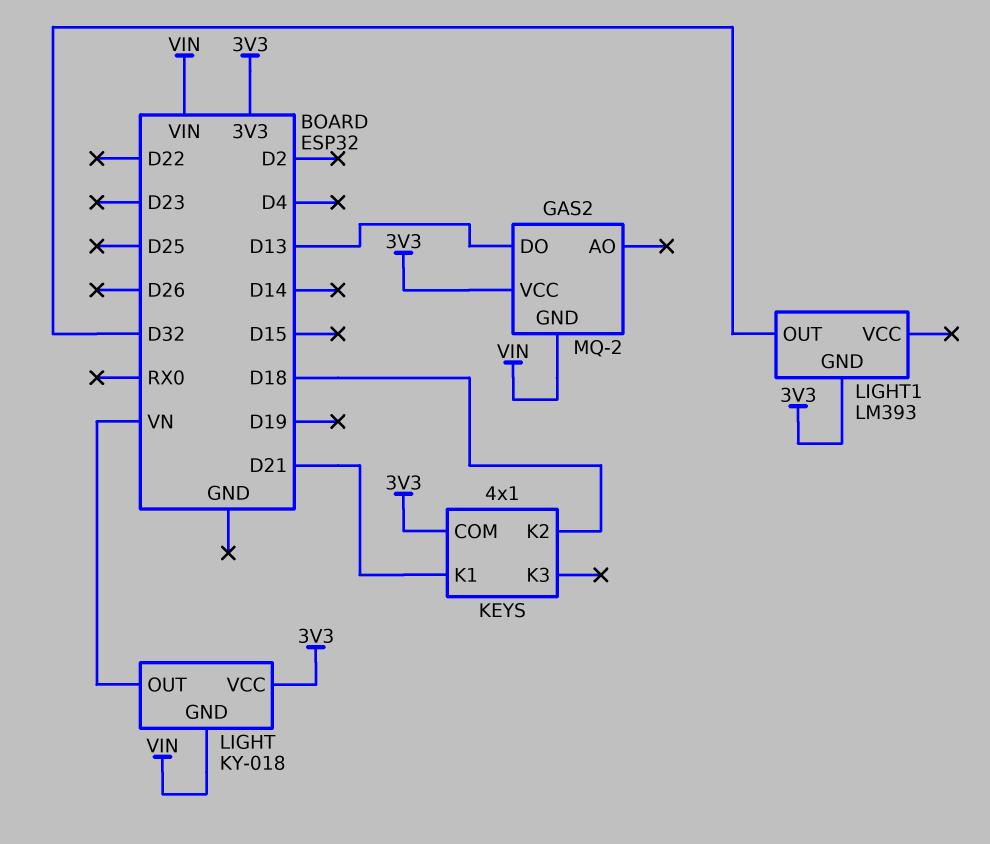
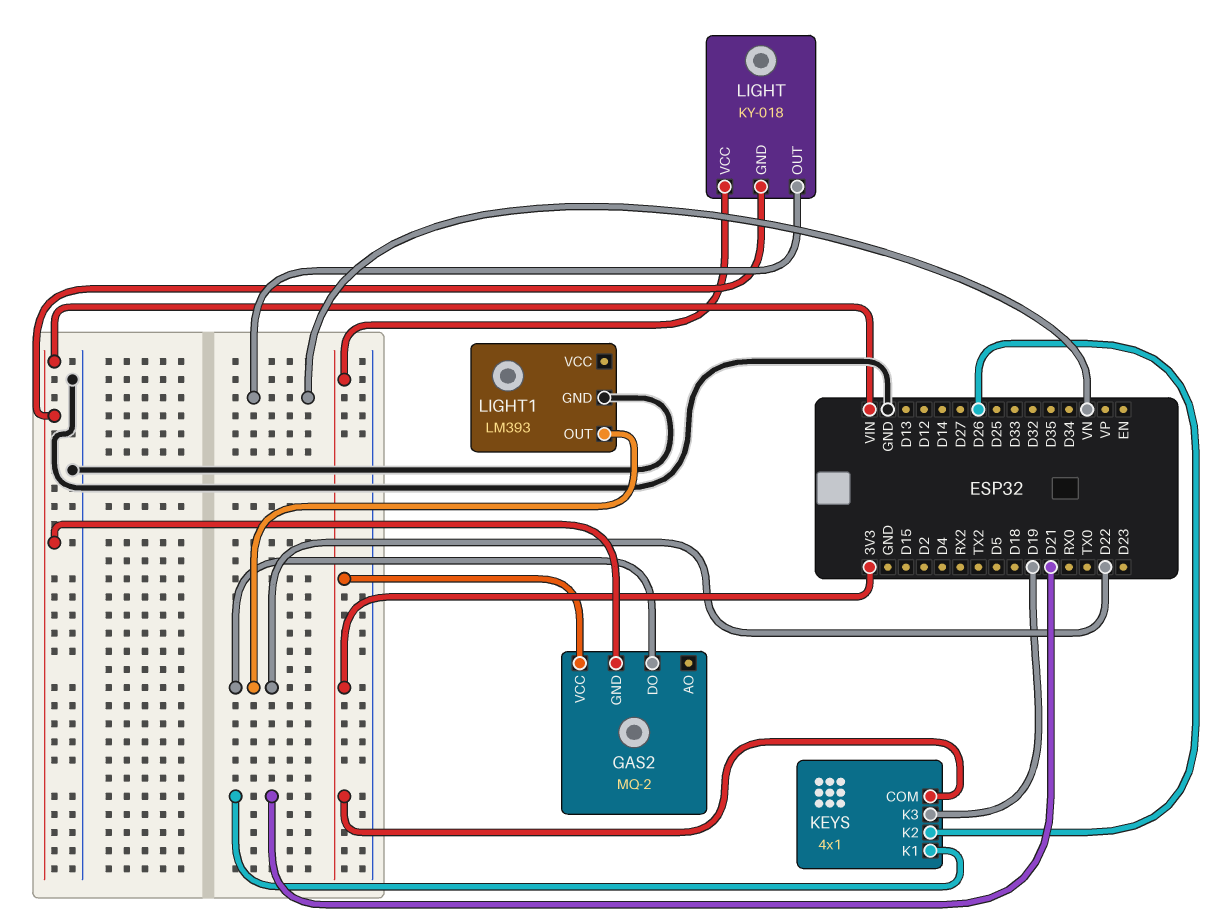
GAS2 pin DO: D13 -> D22
KEYS pin K2: D18 -> D26
KEYS pin K3: none -> D19
LIGHT1 pin GND: 3V3 -> GND
LIGHT1 pin OUT: D32 -> D22

